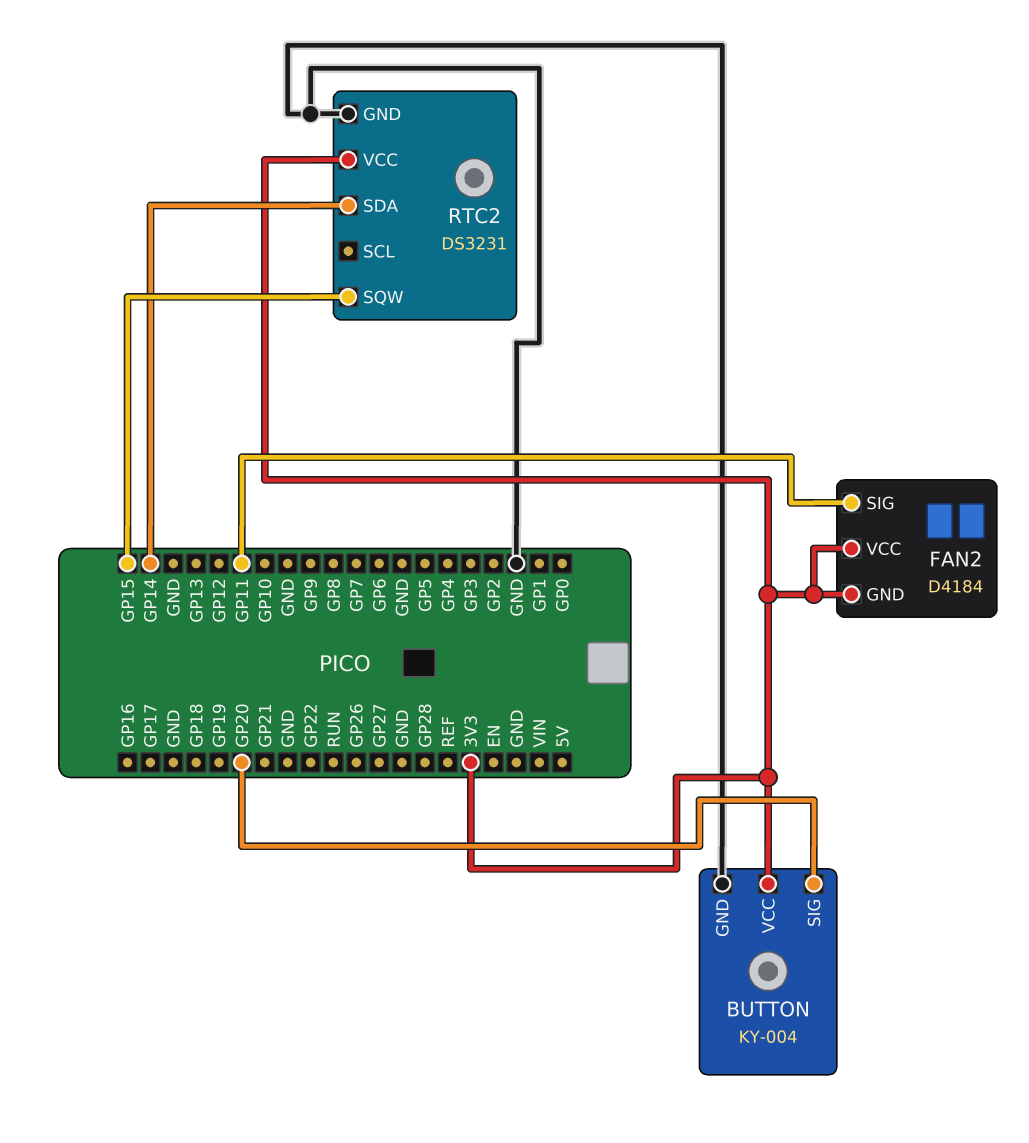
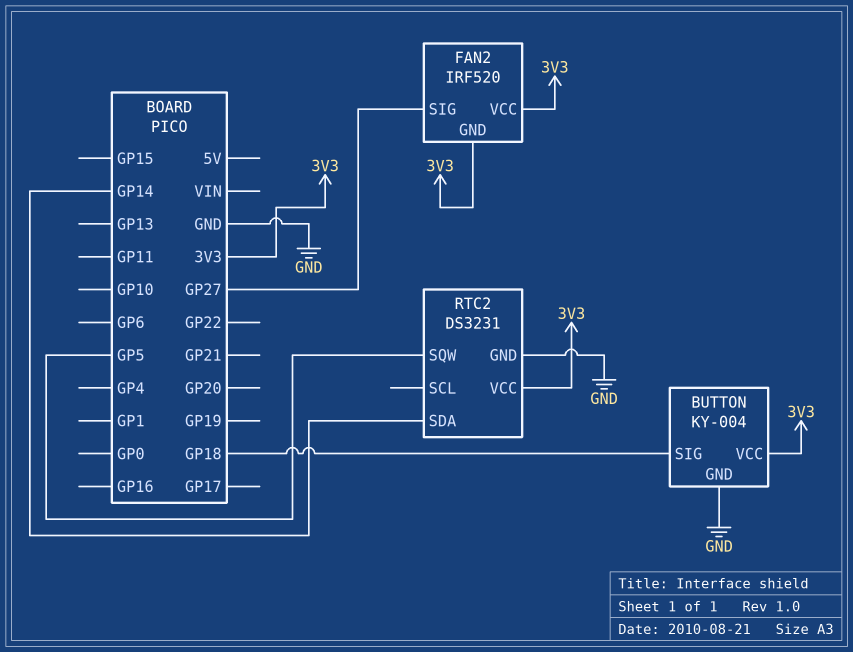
BUTTON pin SIG: GP20 -> GP18
FAN2: D4184 -> IRF520
FAN2 pin SIG: GP11 -> GP27
RTC2 pin SQW: GP15 -> GP5

